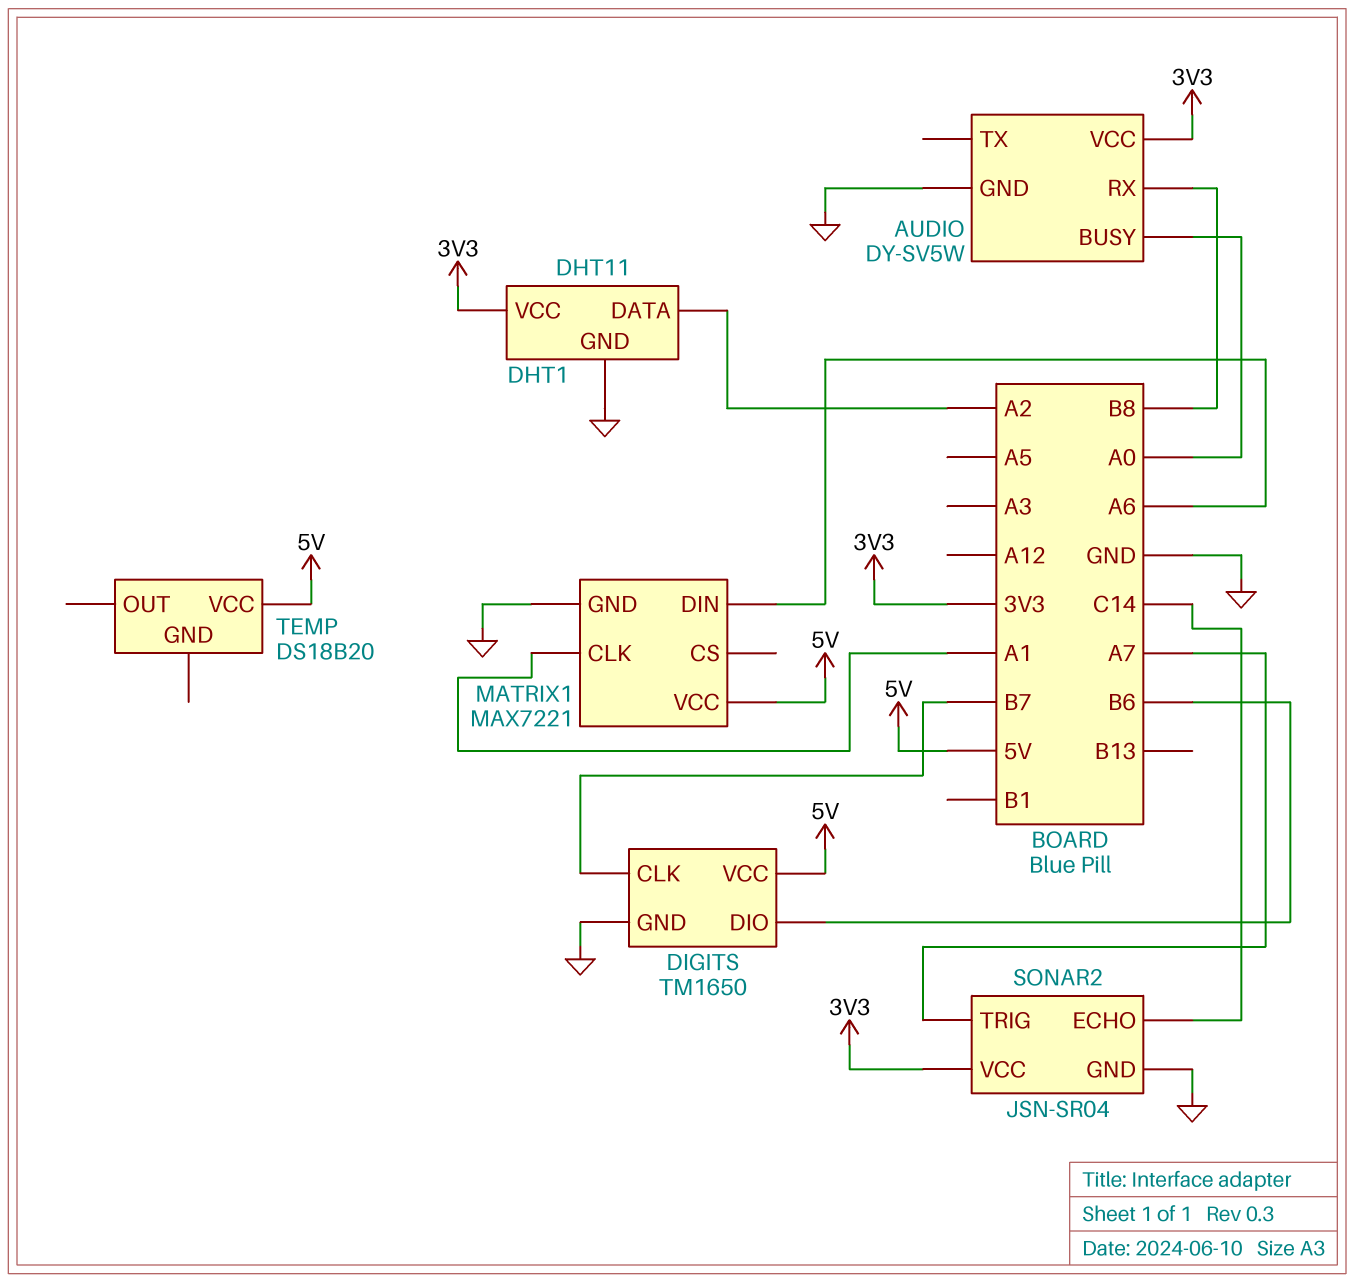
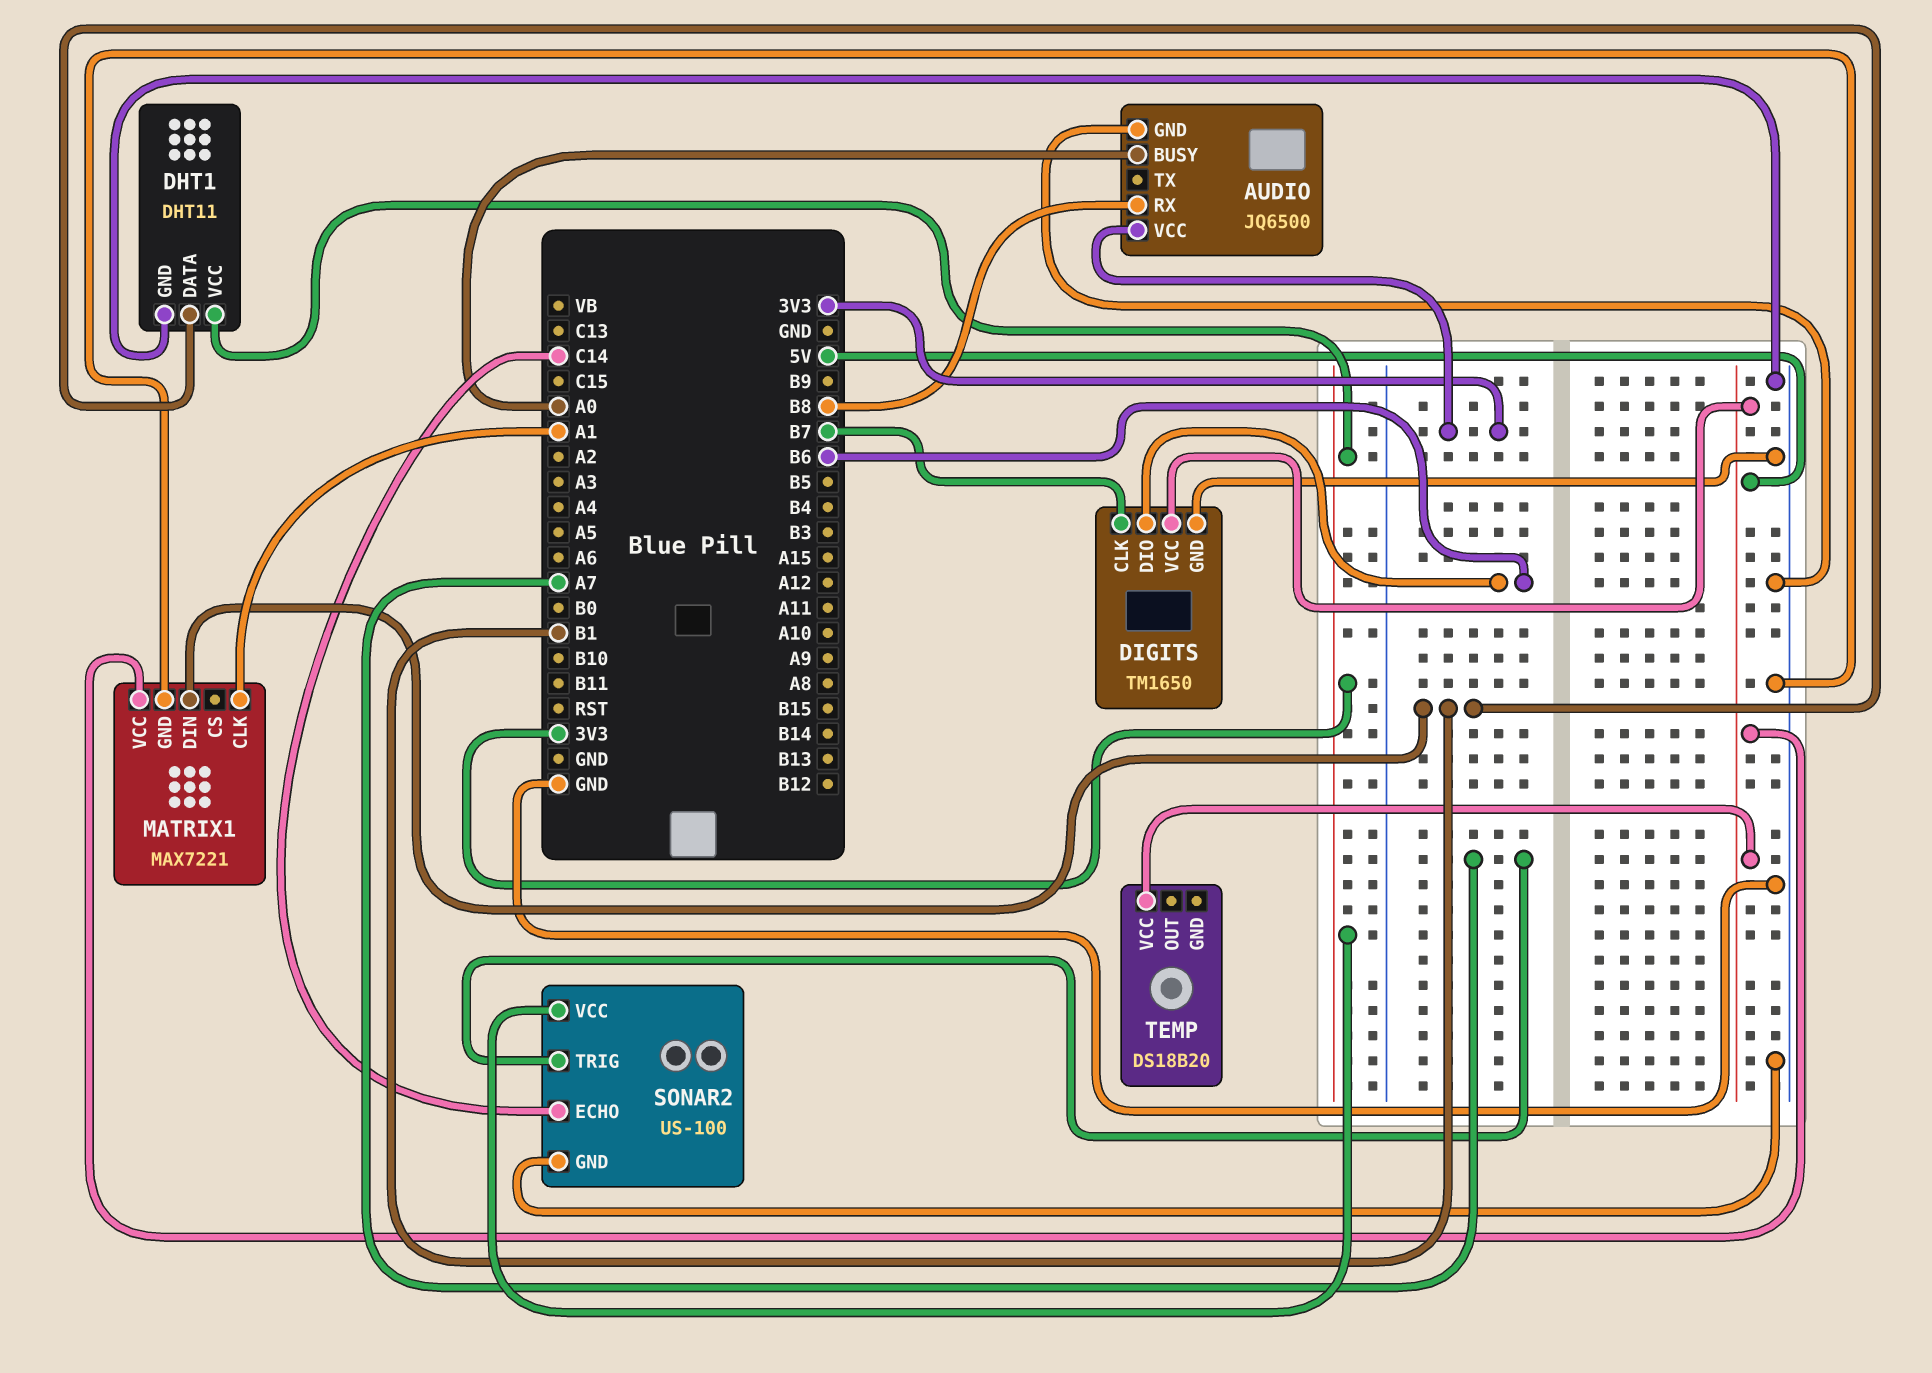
AUDIO: DY-SV5W -> JQ6500
DHT1 pin DATA: A2 -> B1
MATRIX1 pin DIN: A6 -> B1
SONAR2: JSN-SR04 -> US-100

